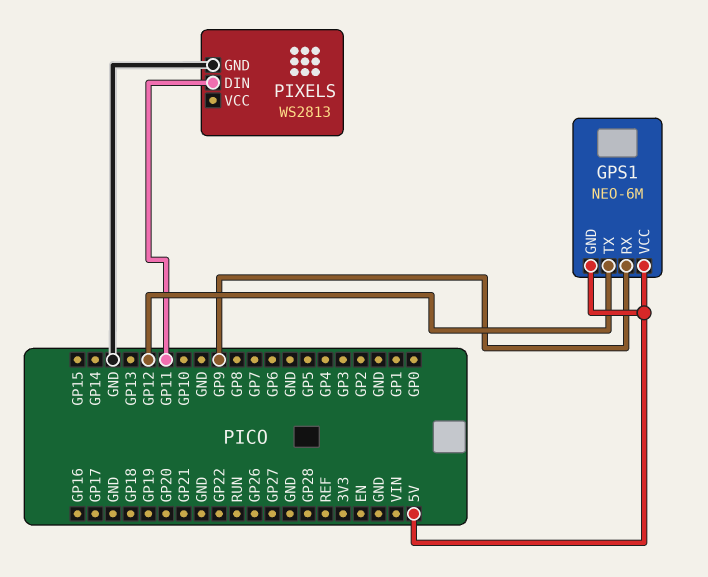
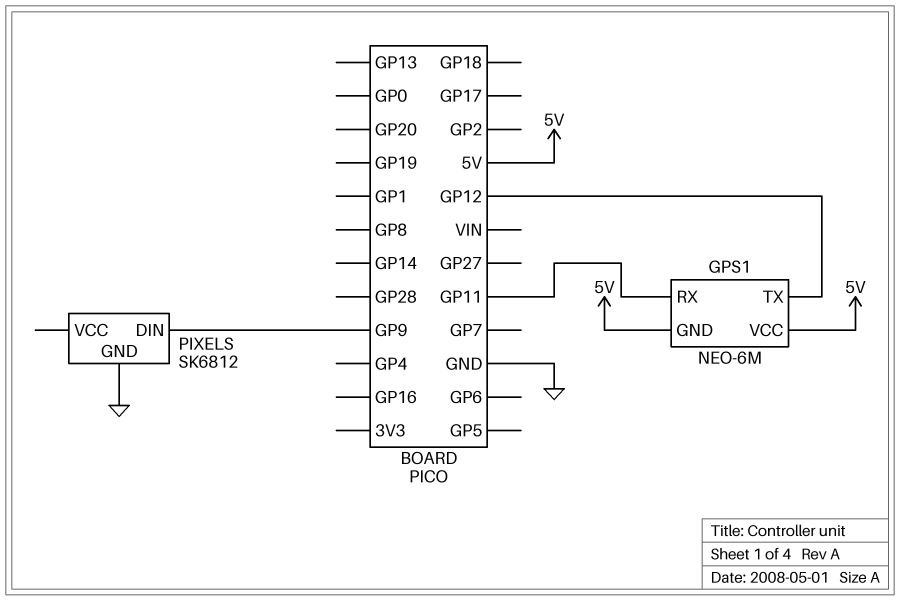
GPS1 pin RX: GP9 -> GP11
PIXELS: WS2813 -> SK6812
PIXELS pin DIN: GP11 -> GP9

